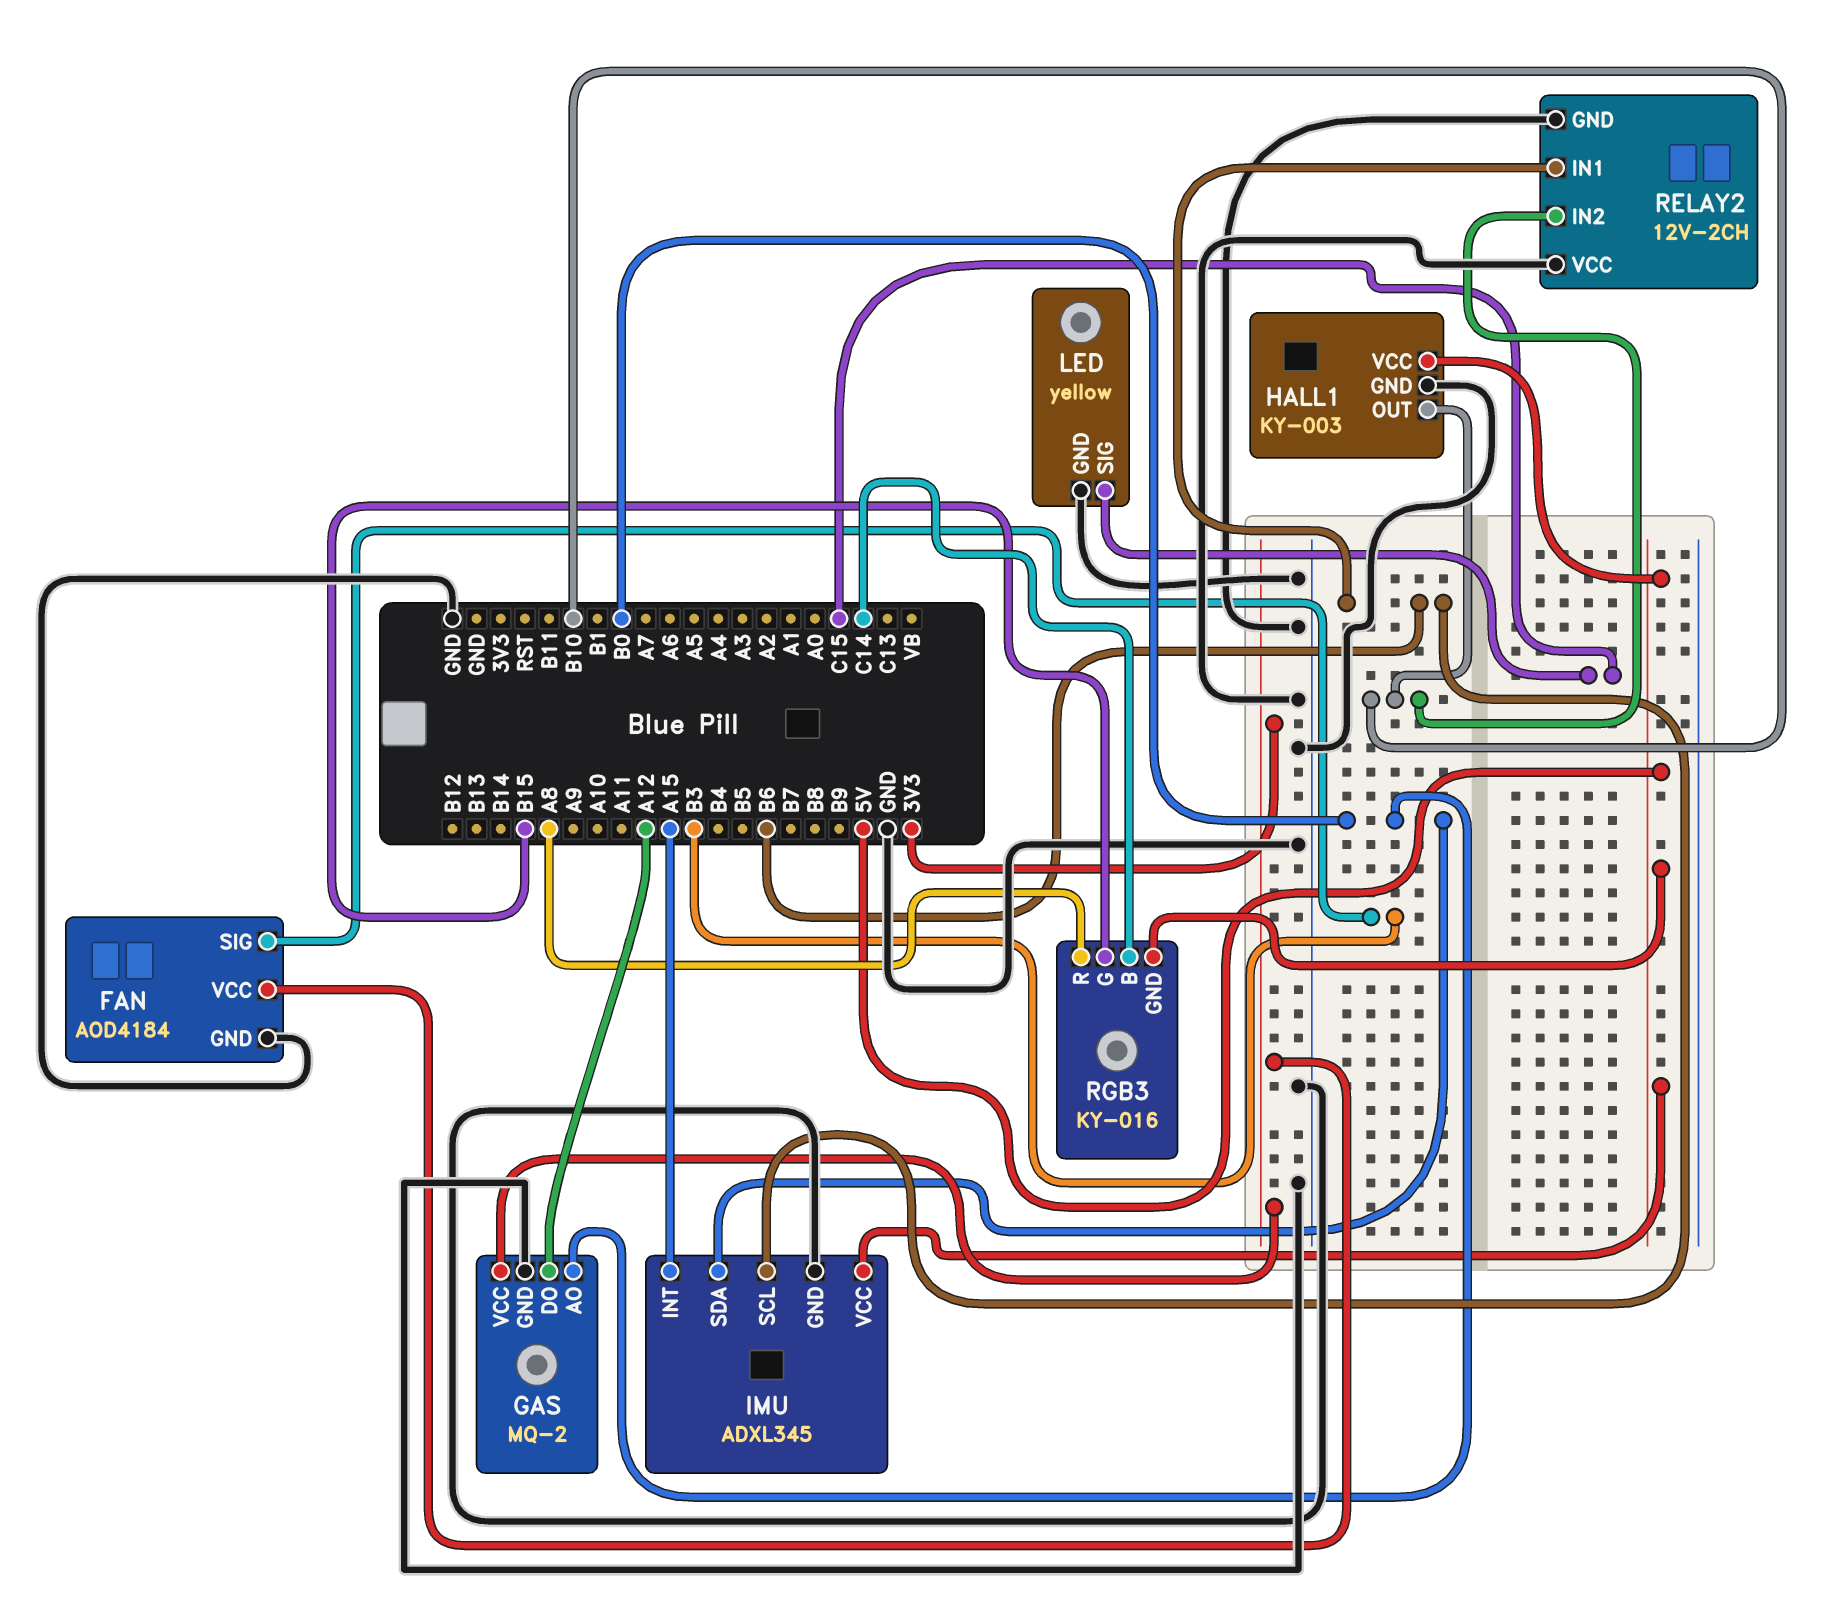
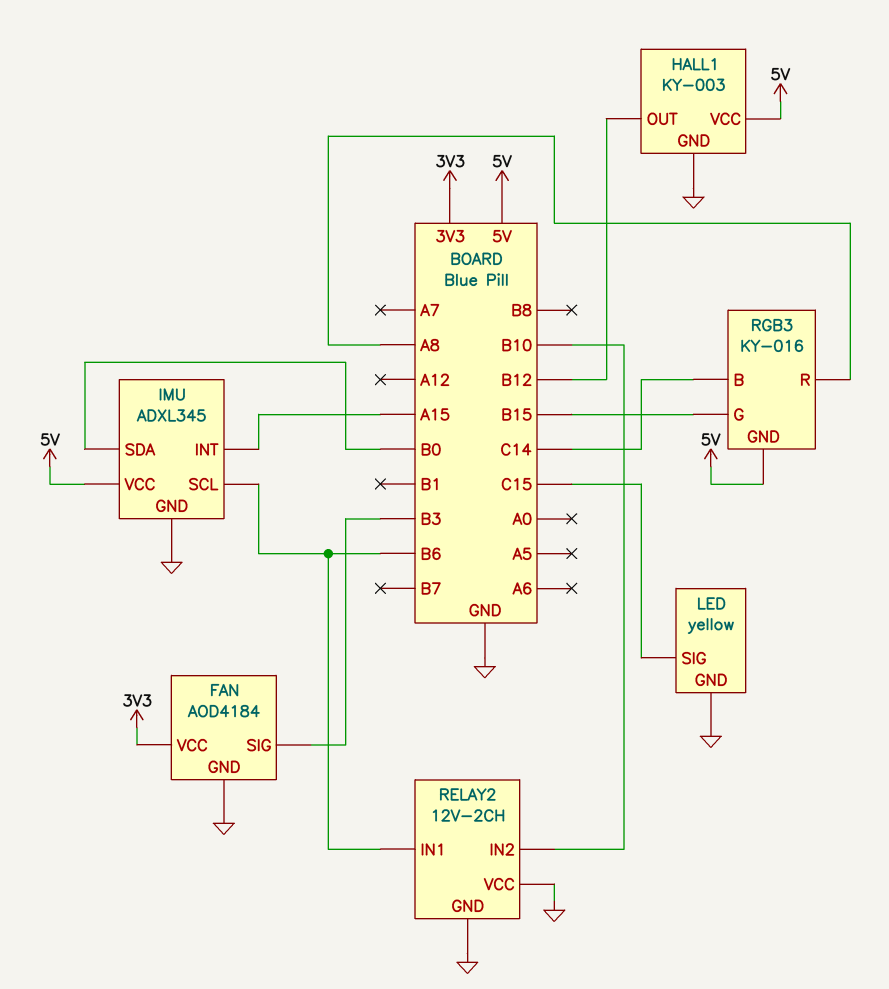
GAS: MQ-2 -> none
GAS pin AO: B0 -> none
GAS pin DO: A12 -> none
GAS pin GND: GND -> none
GAS pin VCC: 3V3 -> none
HALL1 pin OUT: B10 -> B12

